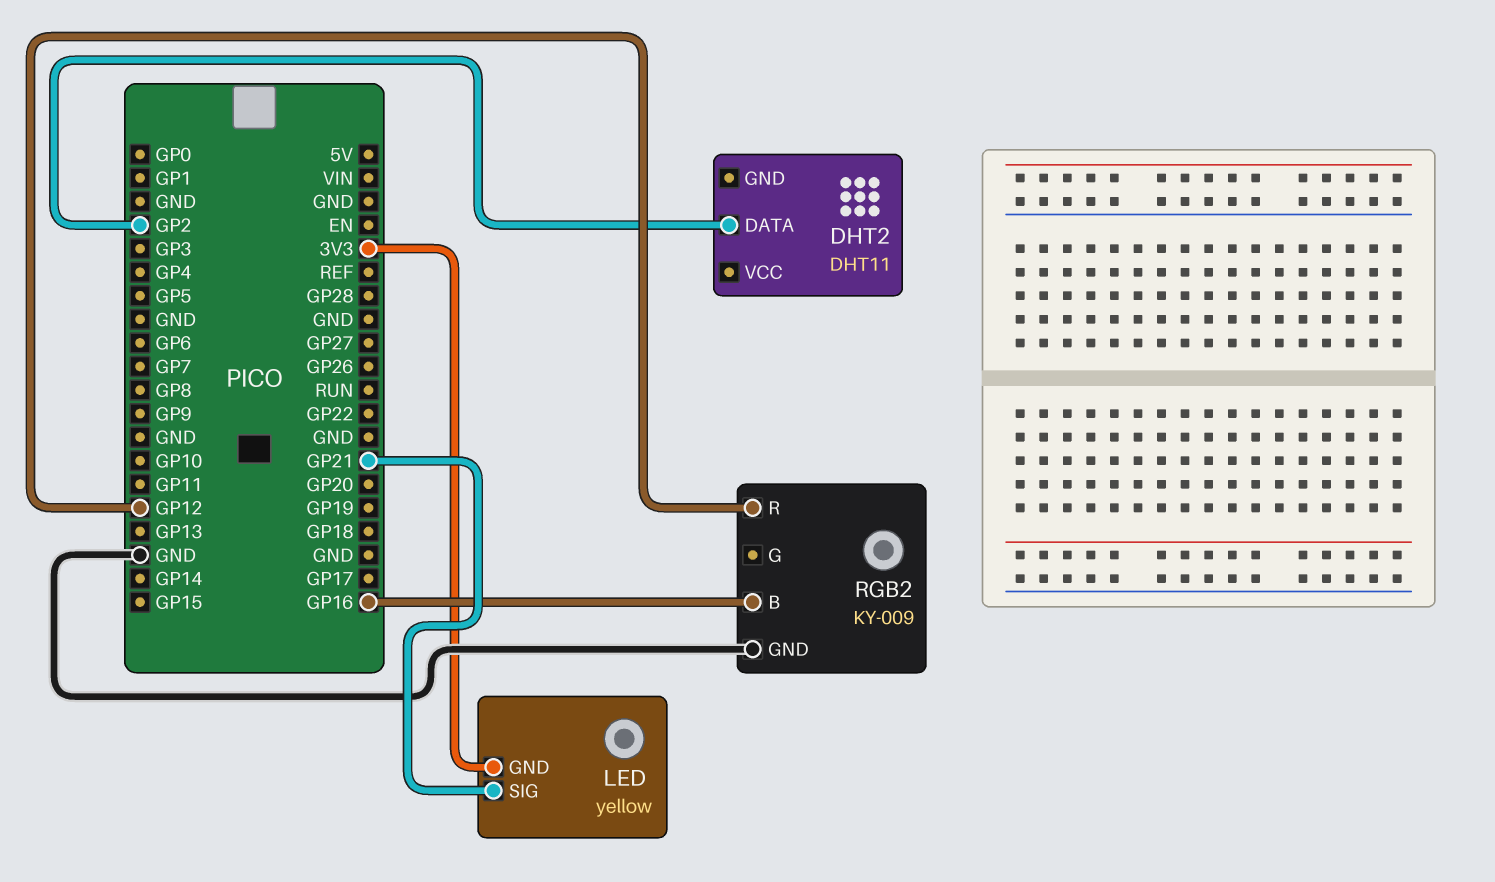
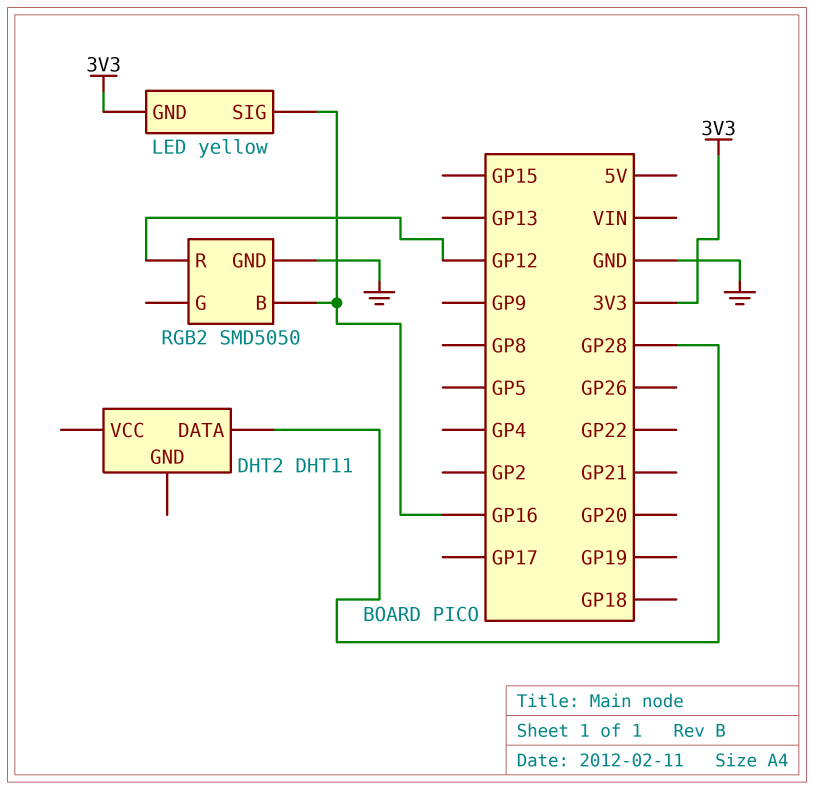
DHT2 pin DATA: GP2 -> GP28
LED pin SIG: GP21 -> GP16
RGB2: KY-009 -> SMD5050

